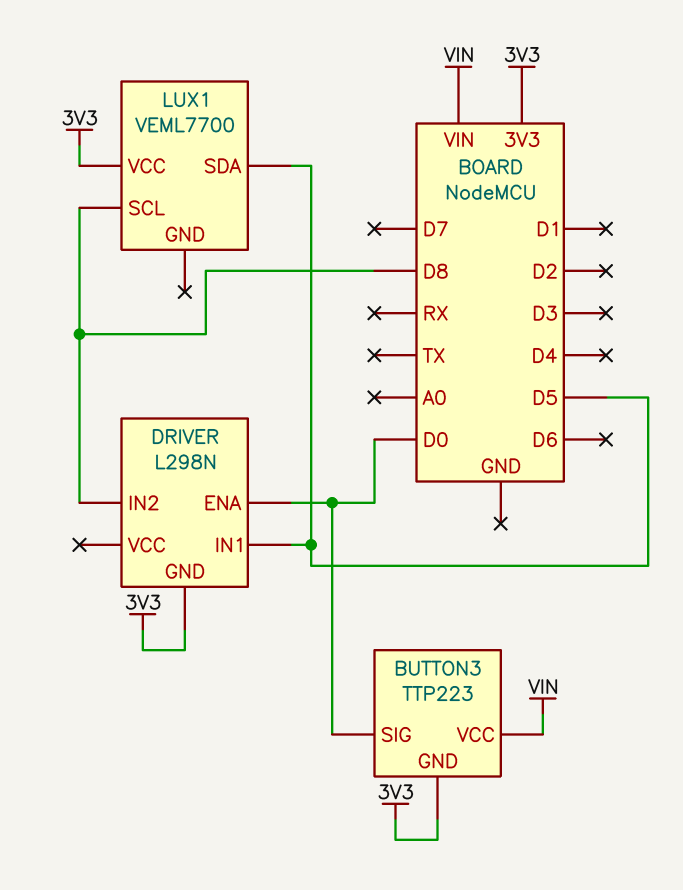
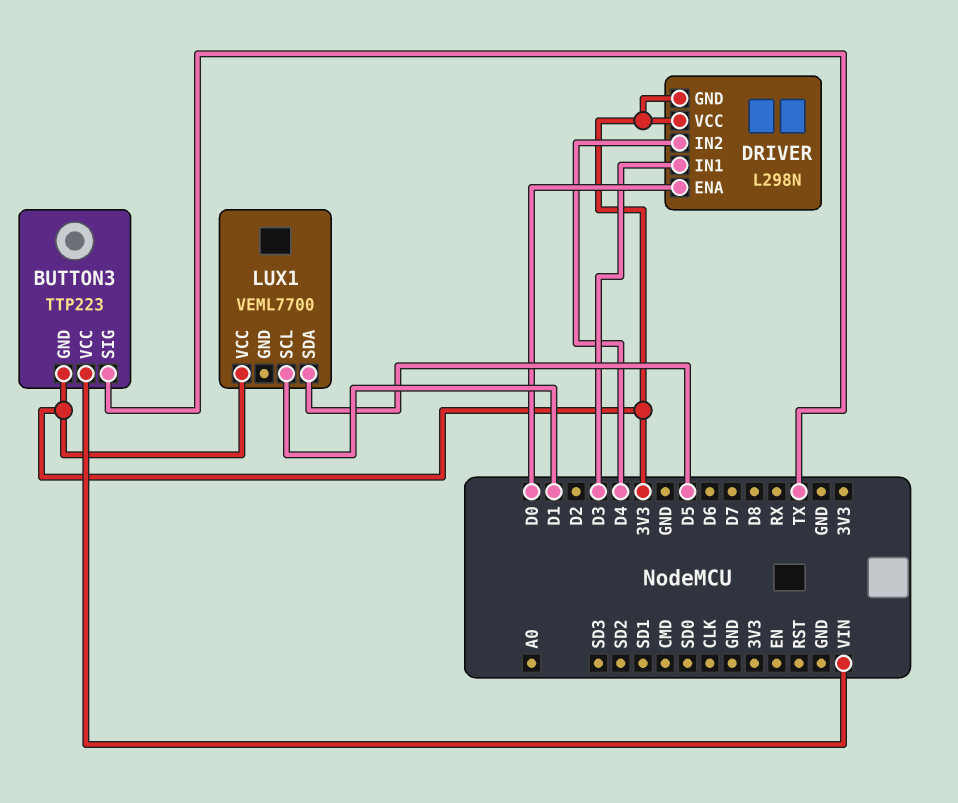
BUTTON3 pin SIG: D0 -> TX
DRIVER pin IN1: D5 -> D3
DRIVER pin IN2: D8 -> D4
DRIVER pin VCC: none -> 3V3
LUX1 pin SCL: D8 -> D1

